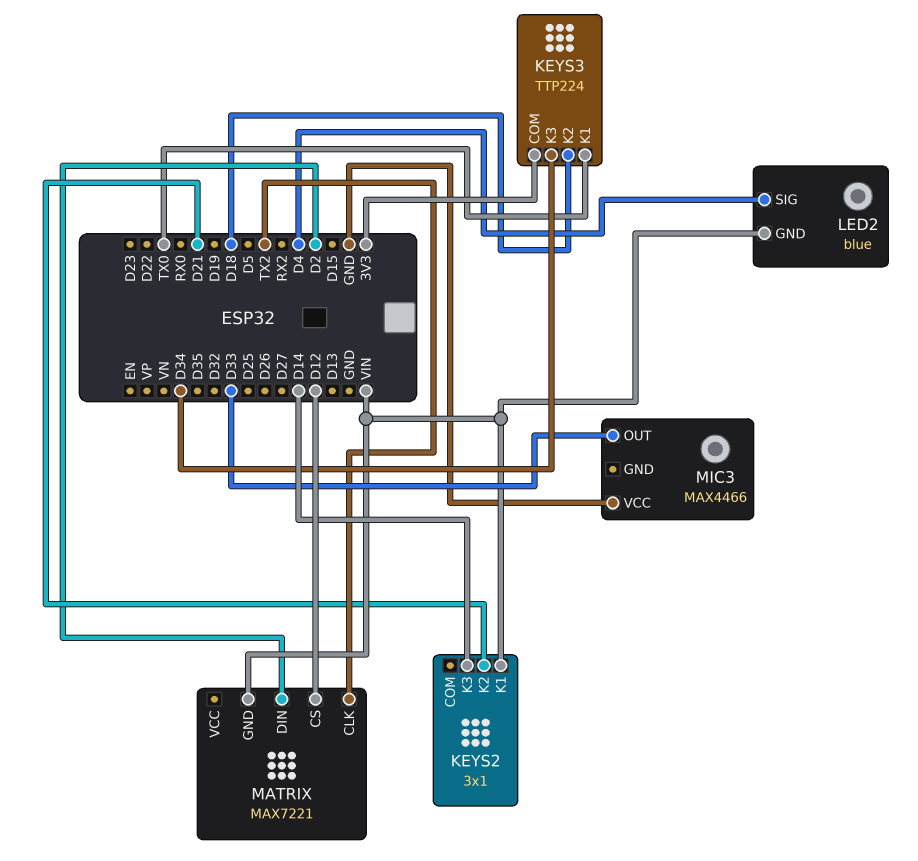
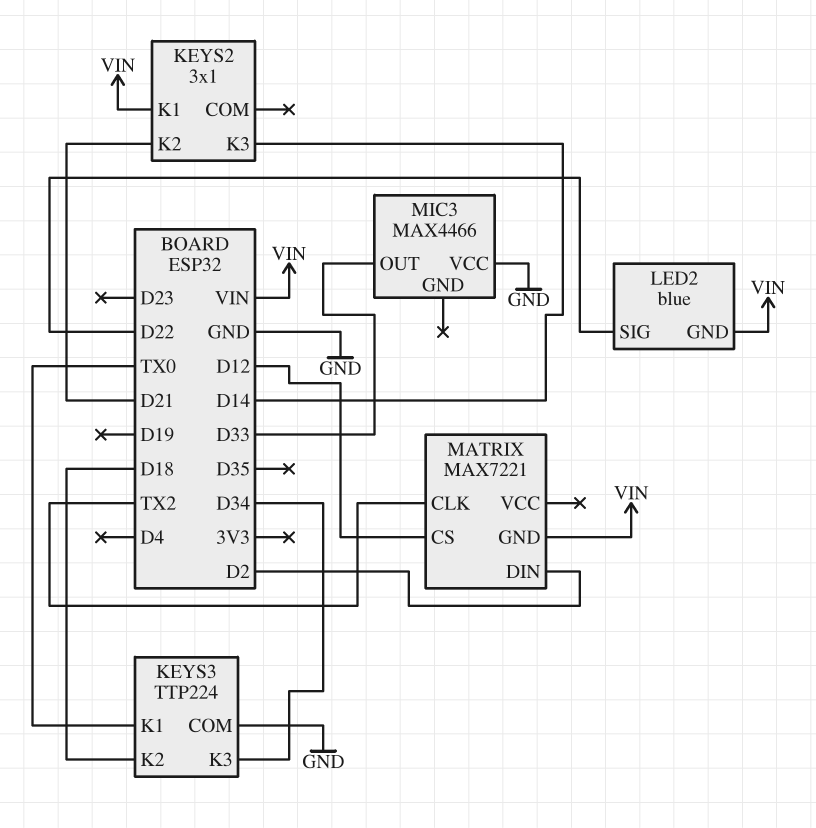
KEYS3 pin COM: 3V3 -> GND
LED2 pin SIG: D4 -> D22

